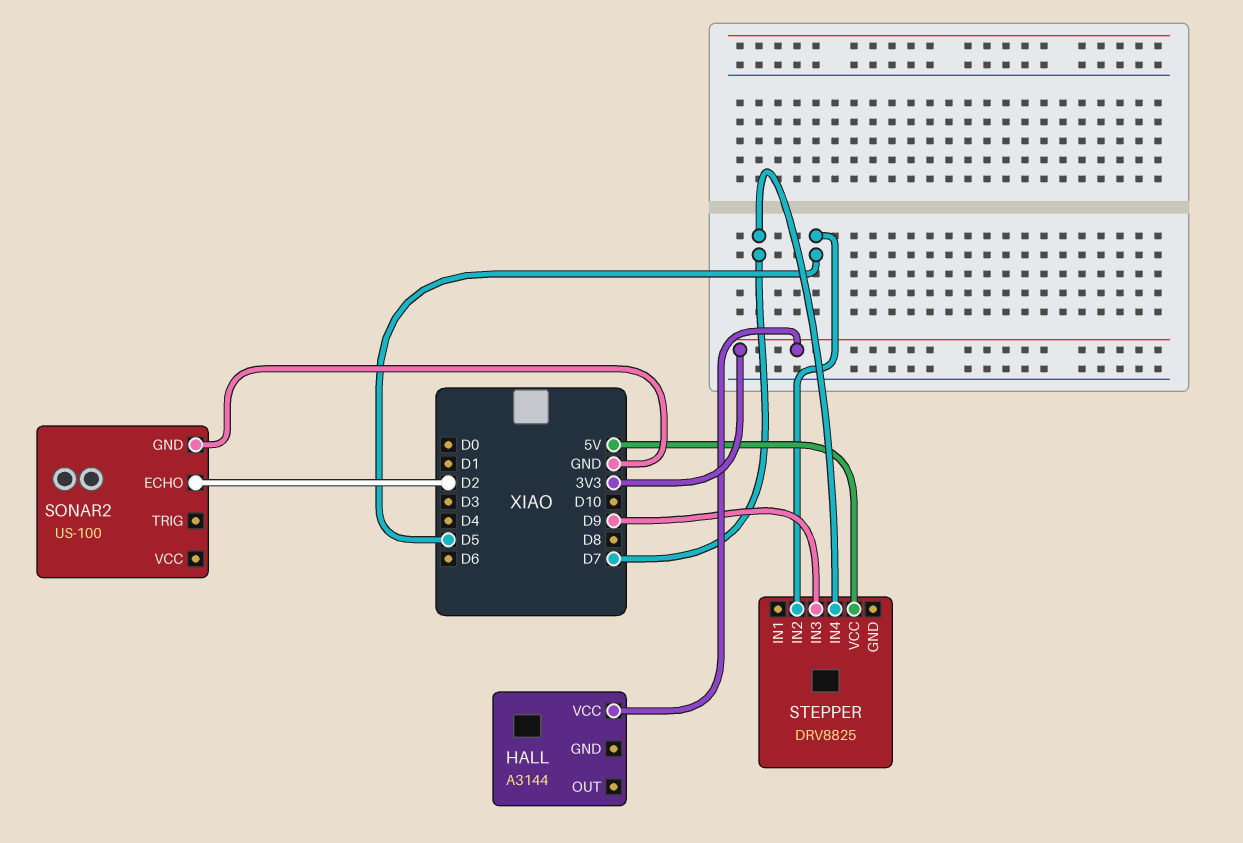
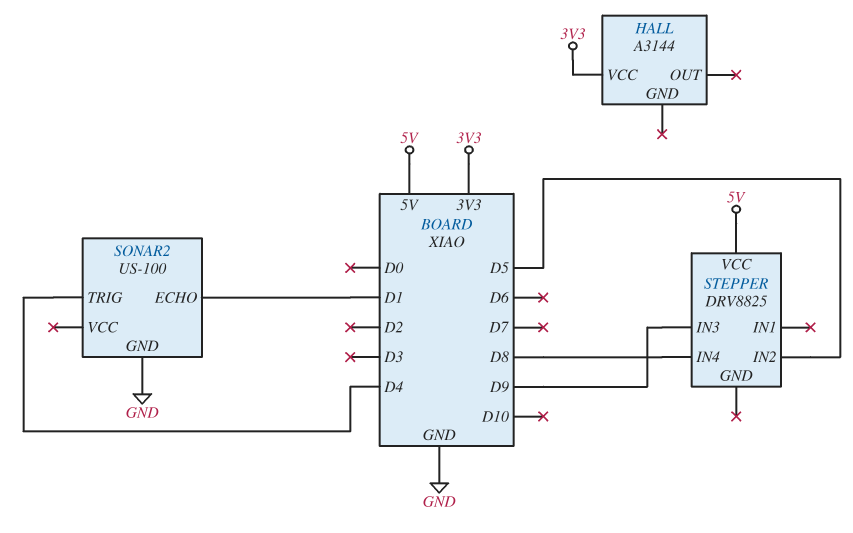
SONAR2 pin ECHO: D2 -> D1
SONAR2 pin TRIG: none -> D4
STEPPER pin IN4: D7 -> D8

